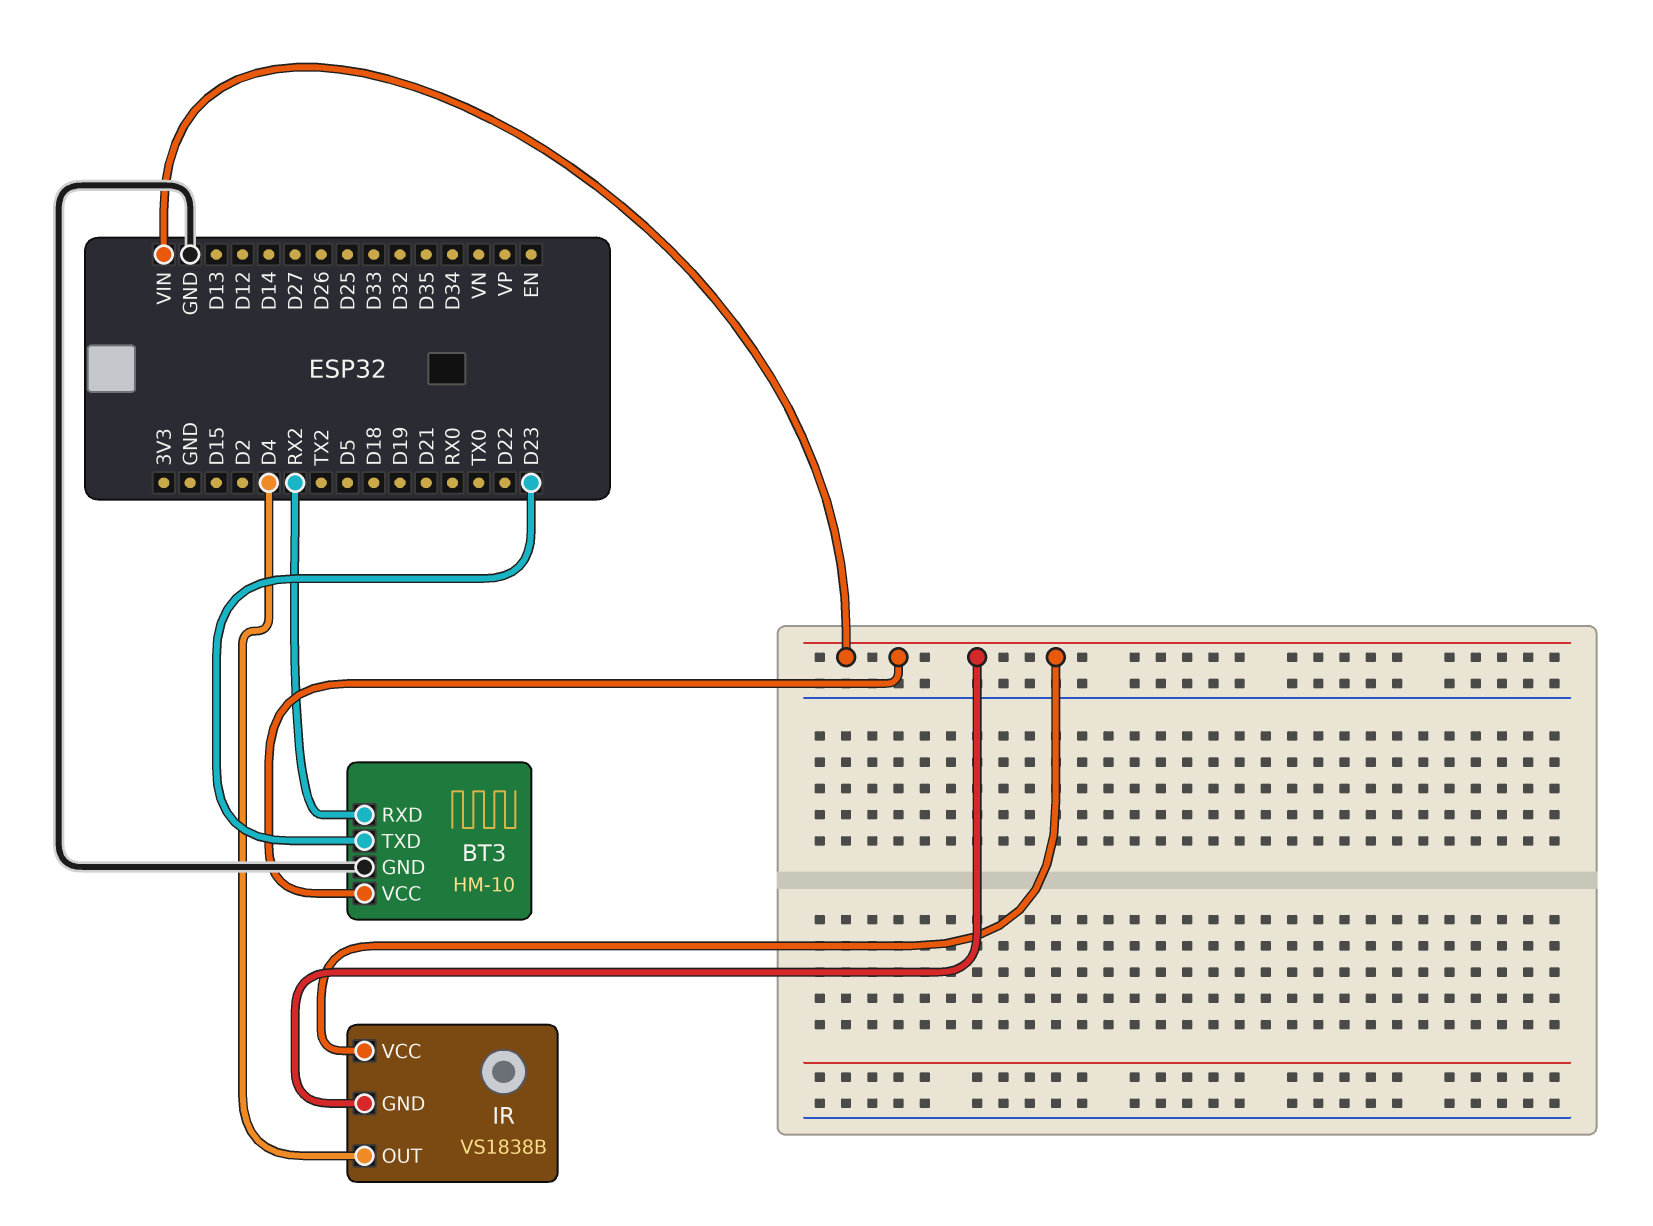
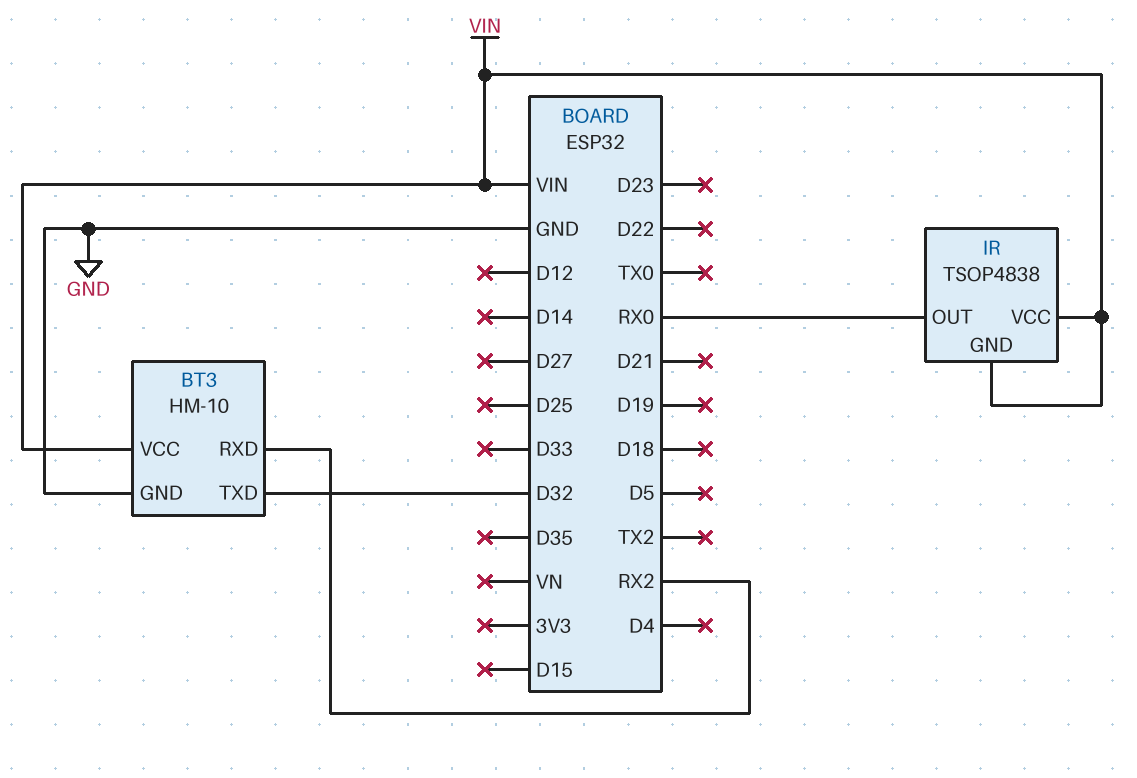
BT3 pin TXD: D23 -> D32
IR: VS1838B -> TSOP4838
IR pin OUT: D4 -> RX0

